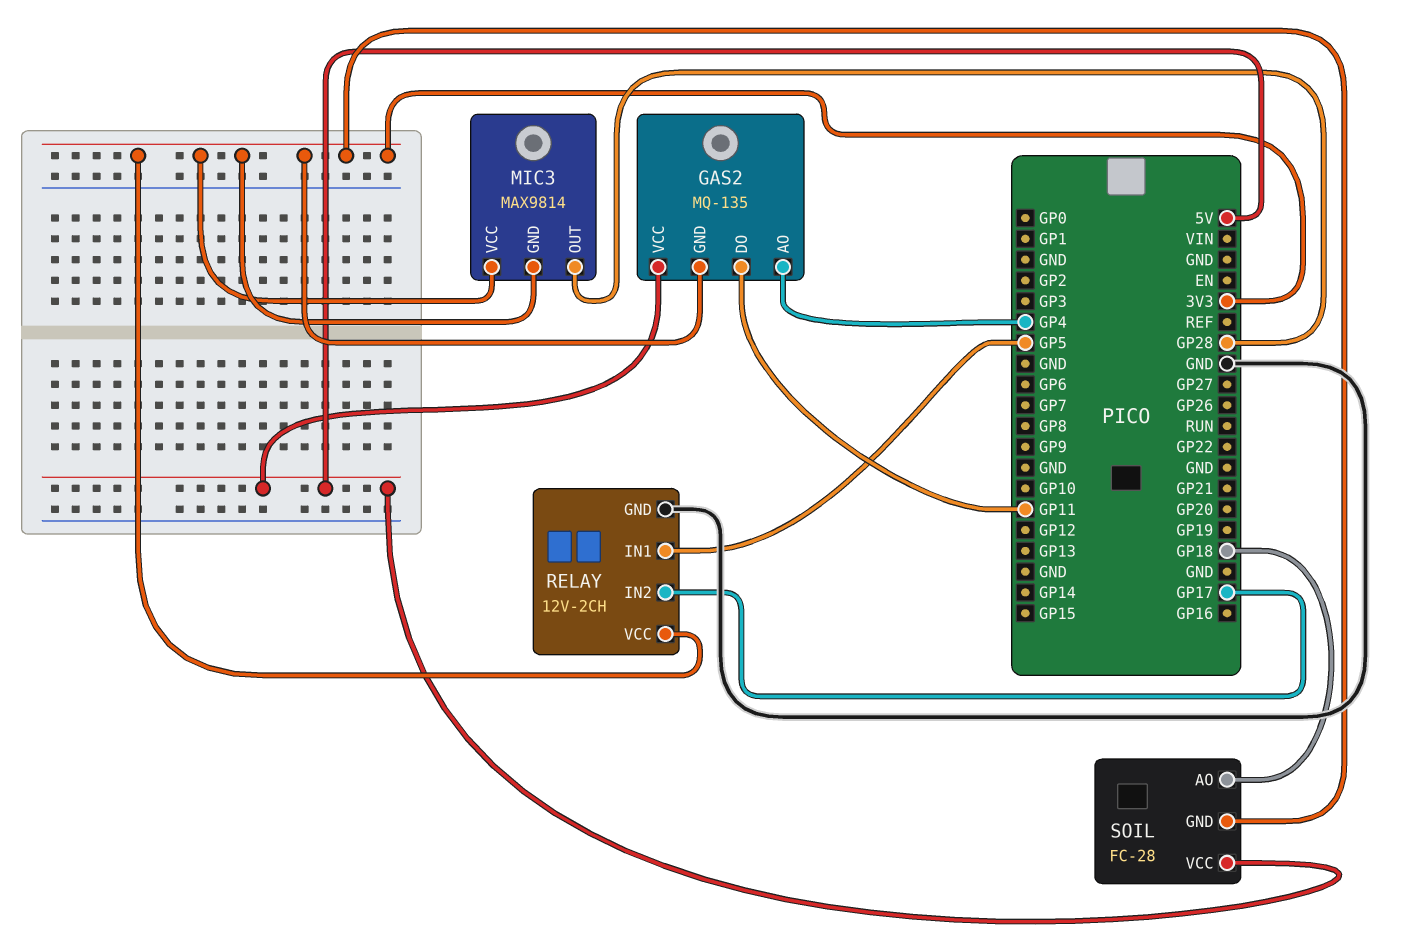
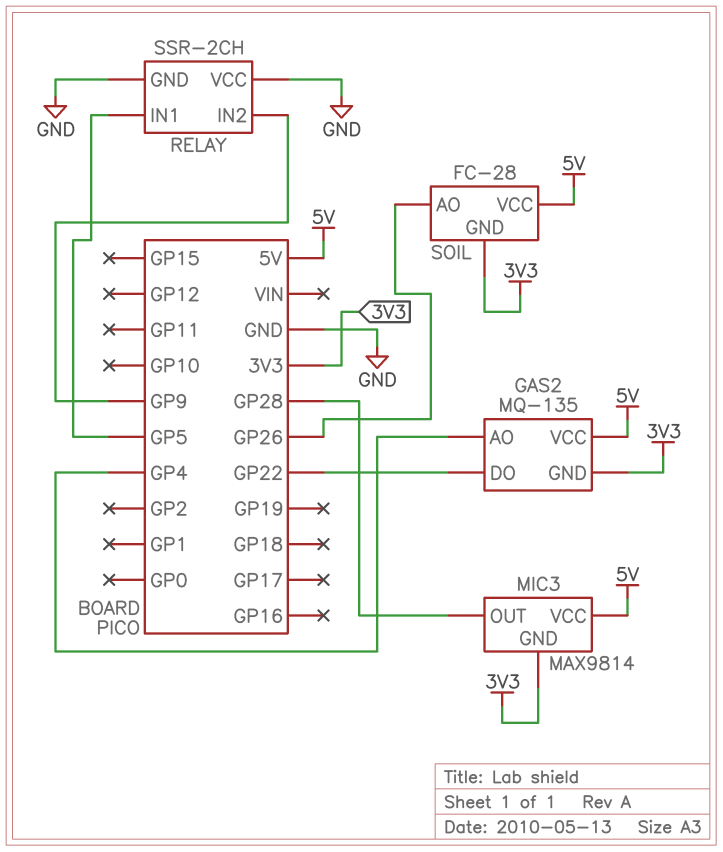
GAS2 pin DO: GP11 -> GP22
MIC3 pin VCC: 3V3 -> 5V
RELAY: 12V-2CH -> SSR-2CH
RELAY pin IN2: GP17 -> GP9
RELAY pin VCC: 3V3 -> GND
SOIL pin AO: GP18 -> GP26

